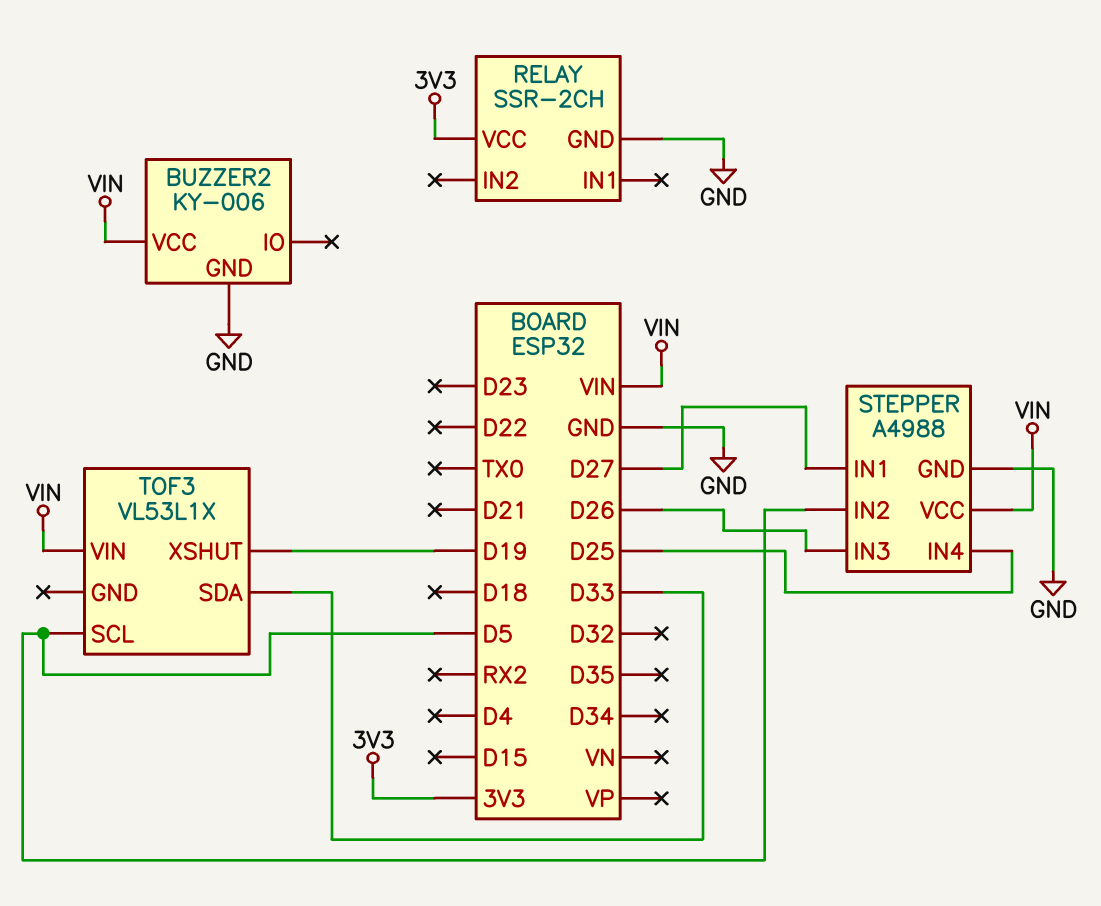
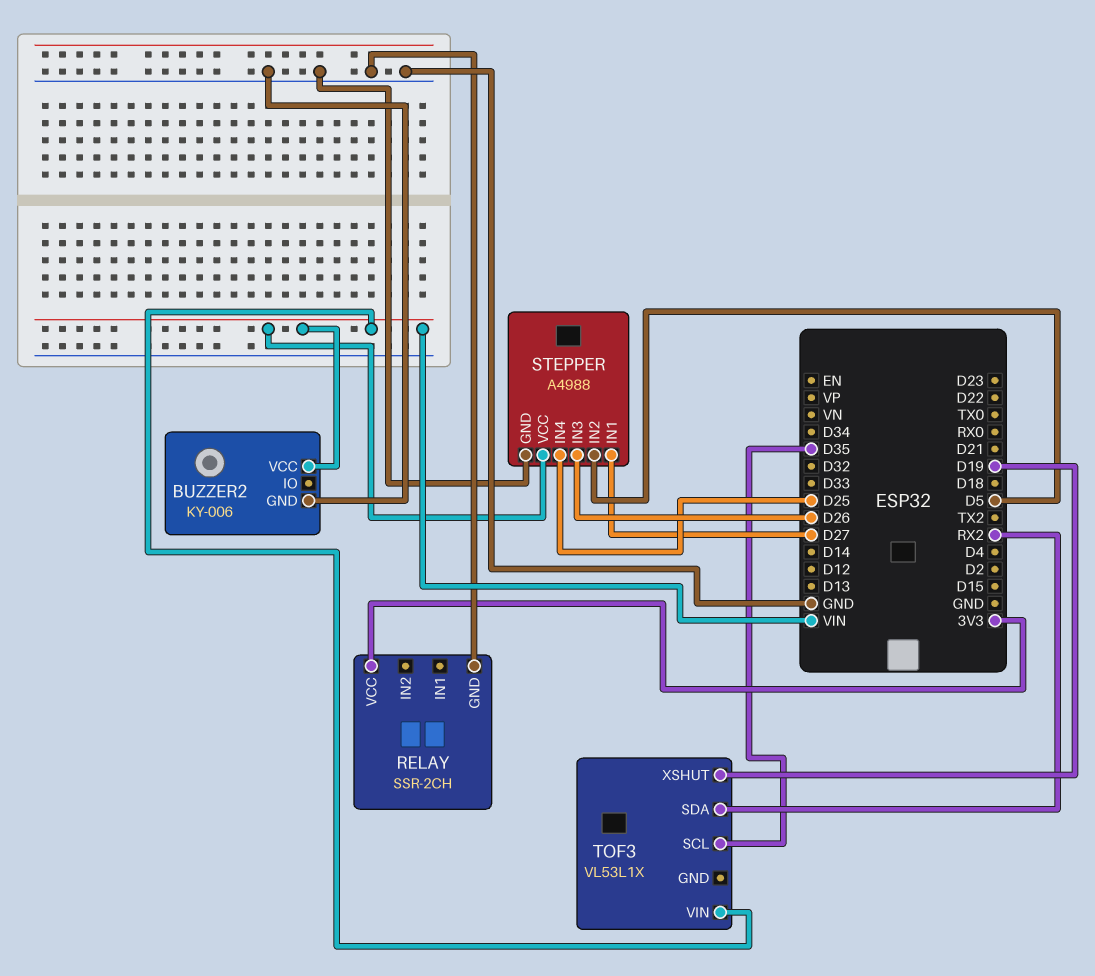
TOF3 pin SCL: D5 -> D35
TOF3 pin SDA: D33 -> RX2

